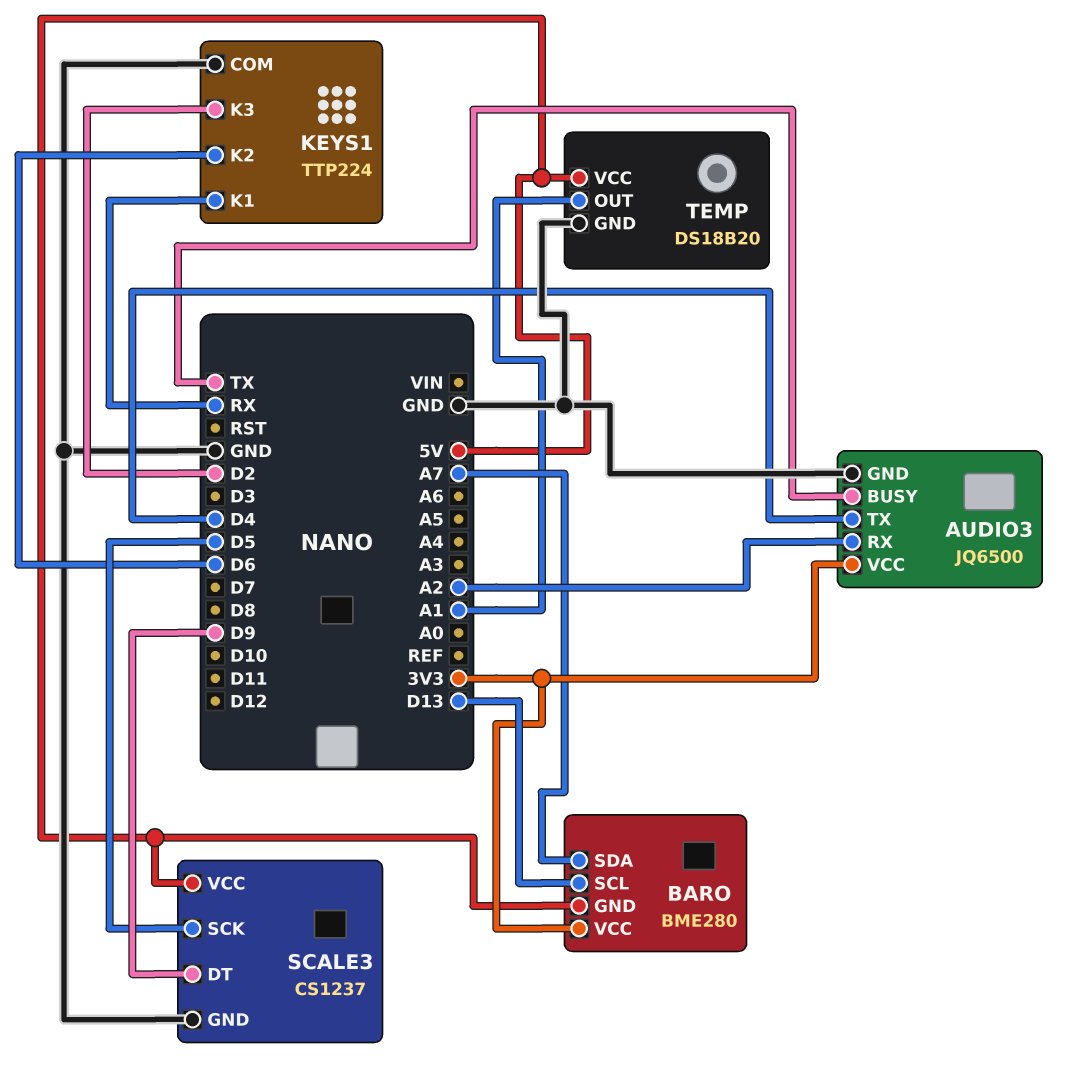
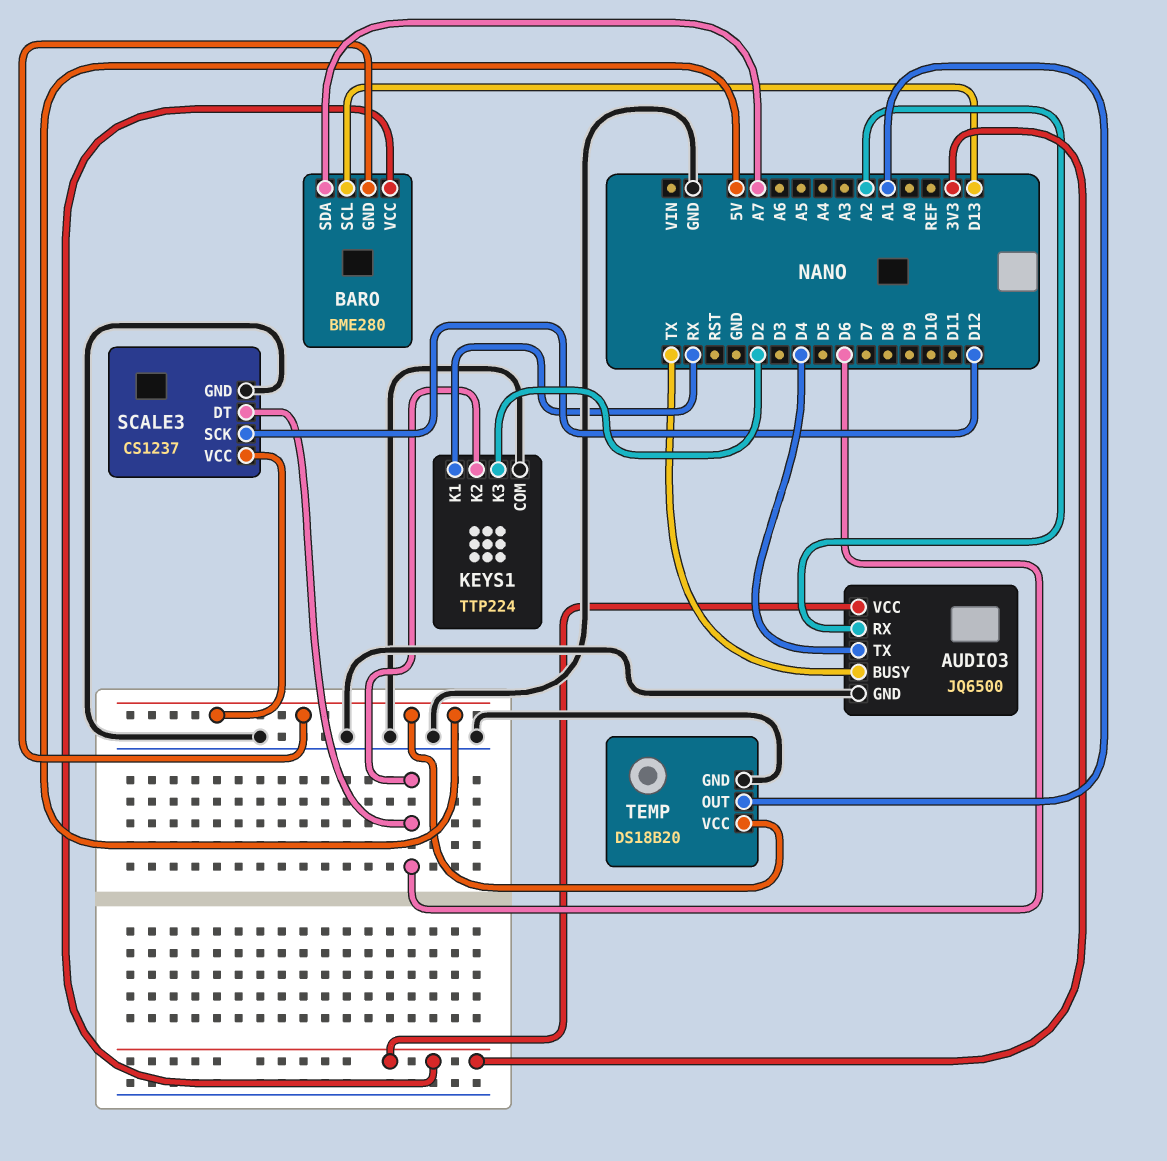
SCALE3 pin DT: D9 -> D6
SCALE3 pin SCK: D5 -> D12

